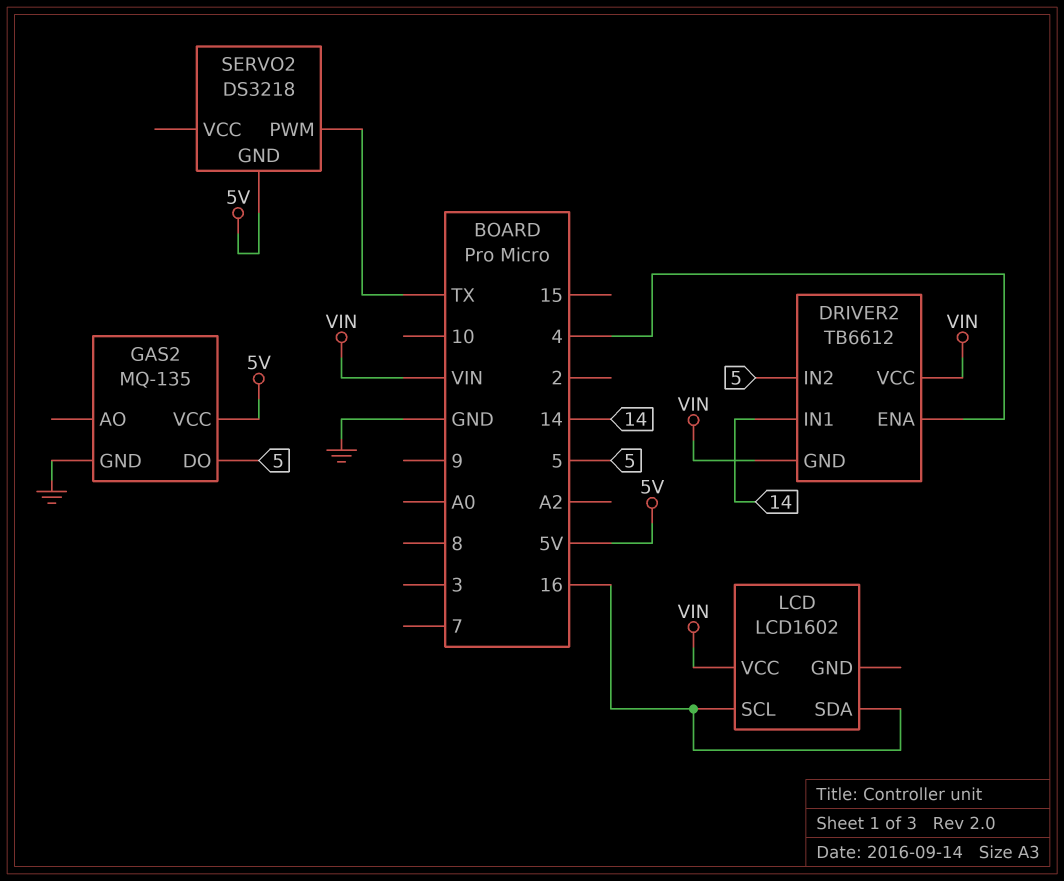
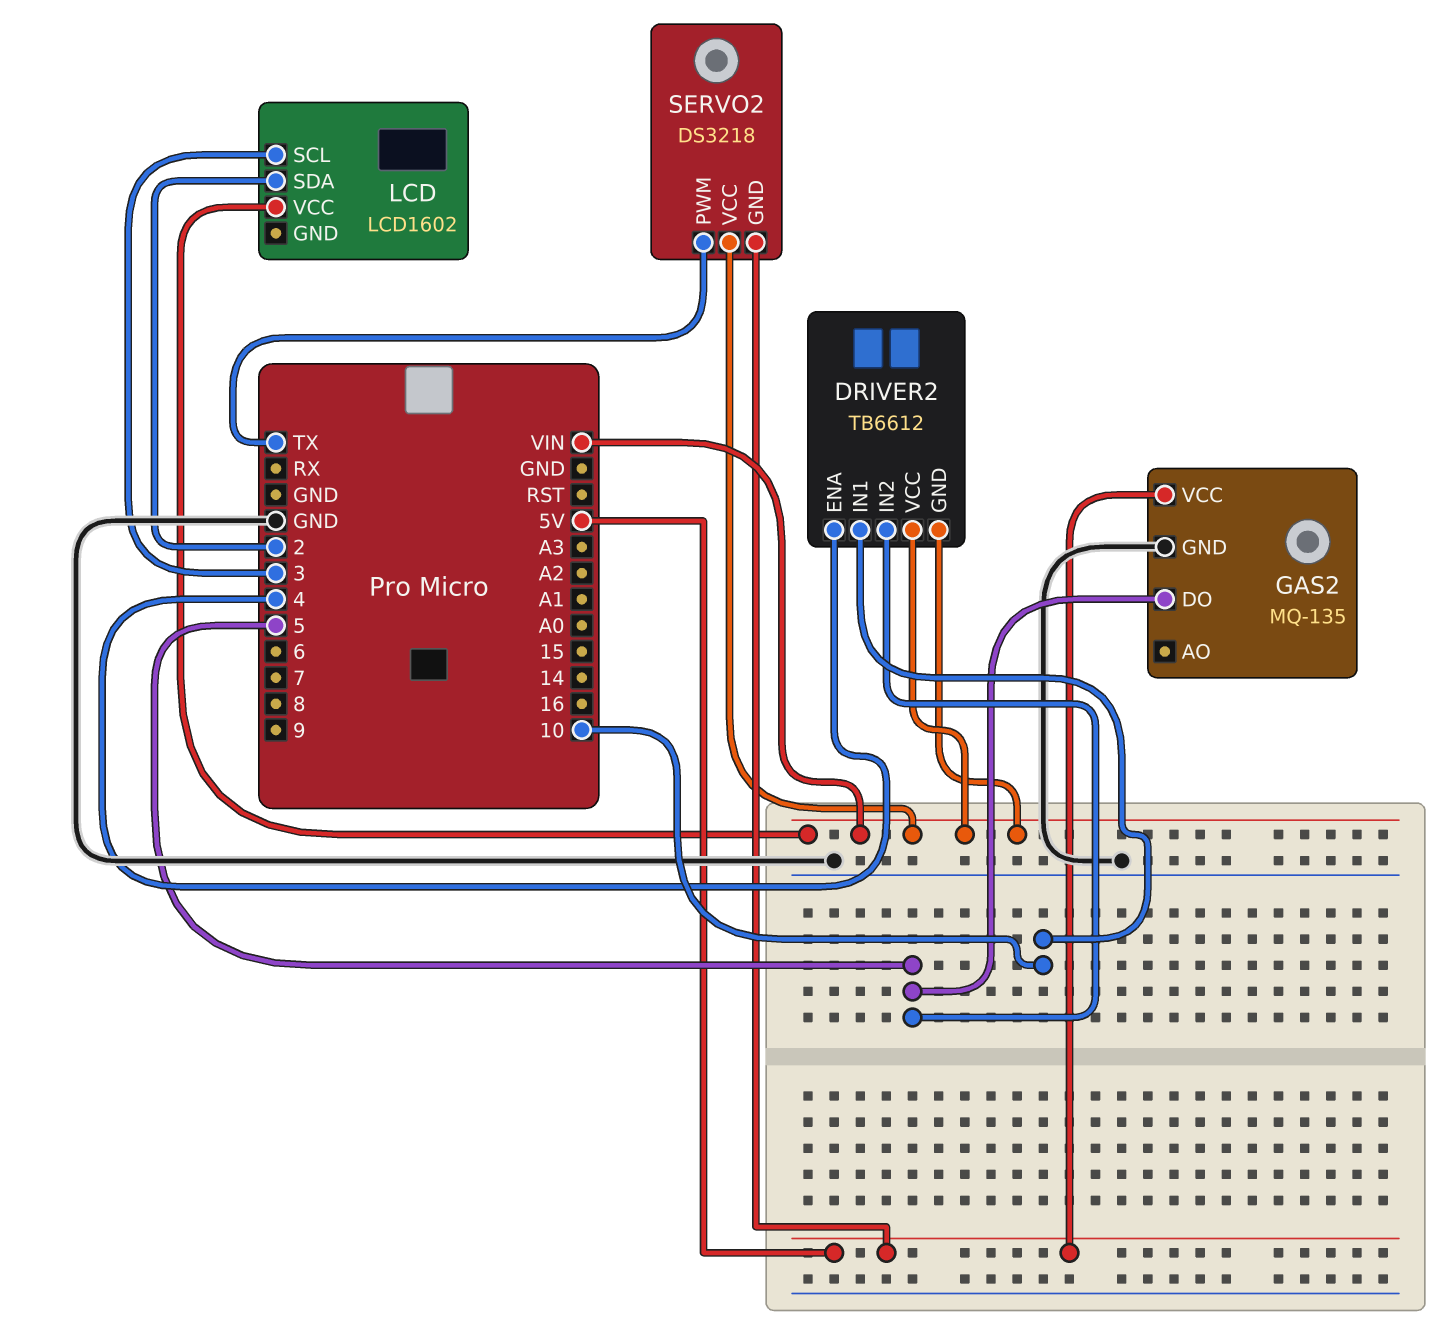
DRIVER2 pin IN1: 14 -> 10
LCD pin SCL: 16 -> 3
LCD pin SDA: 16 -> 2
SERVO2 pin VCC: none -> VIN

